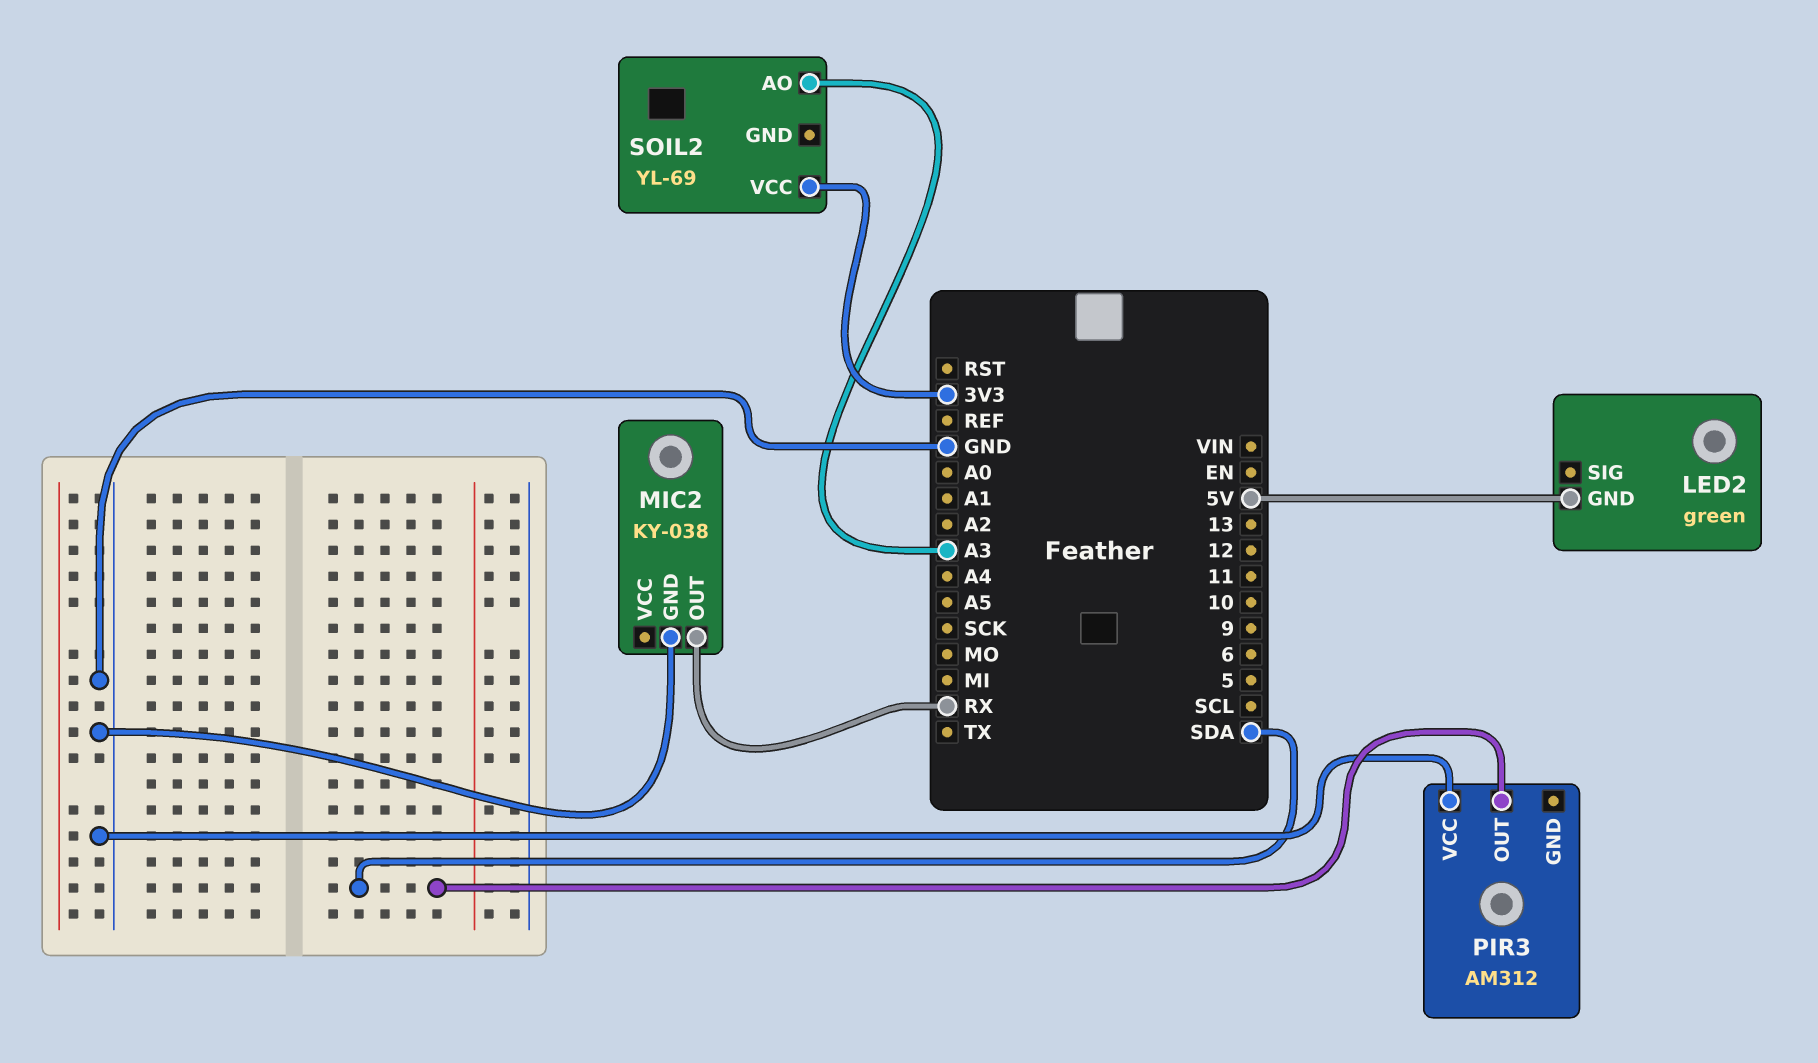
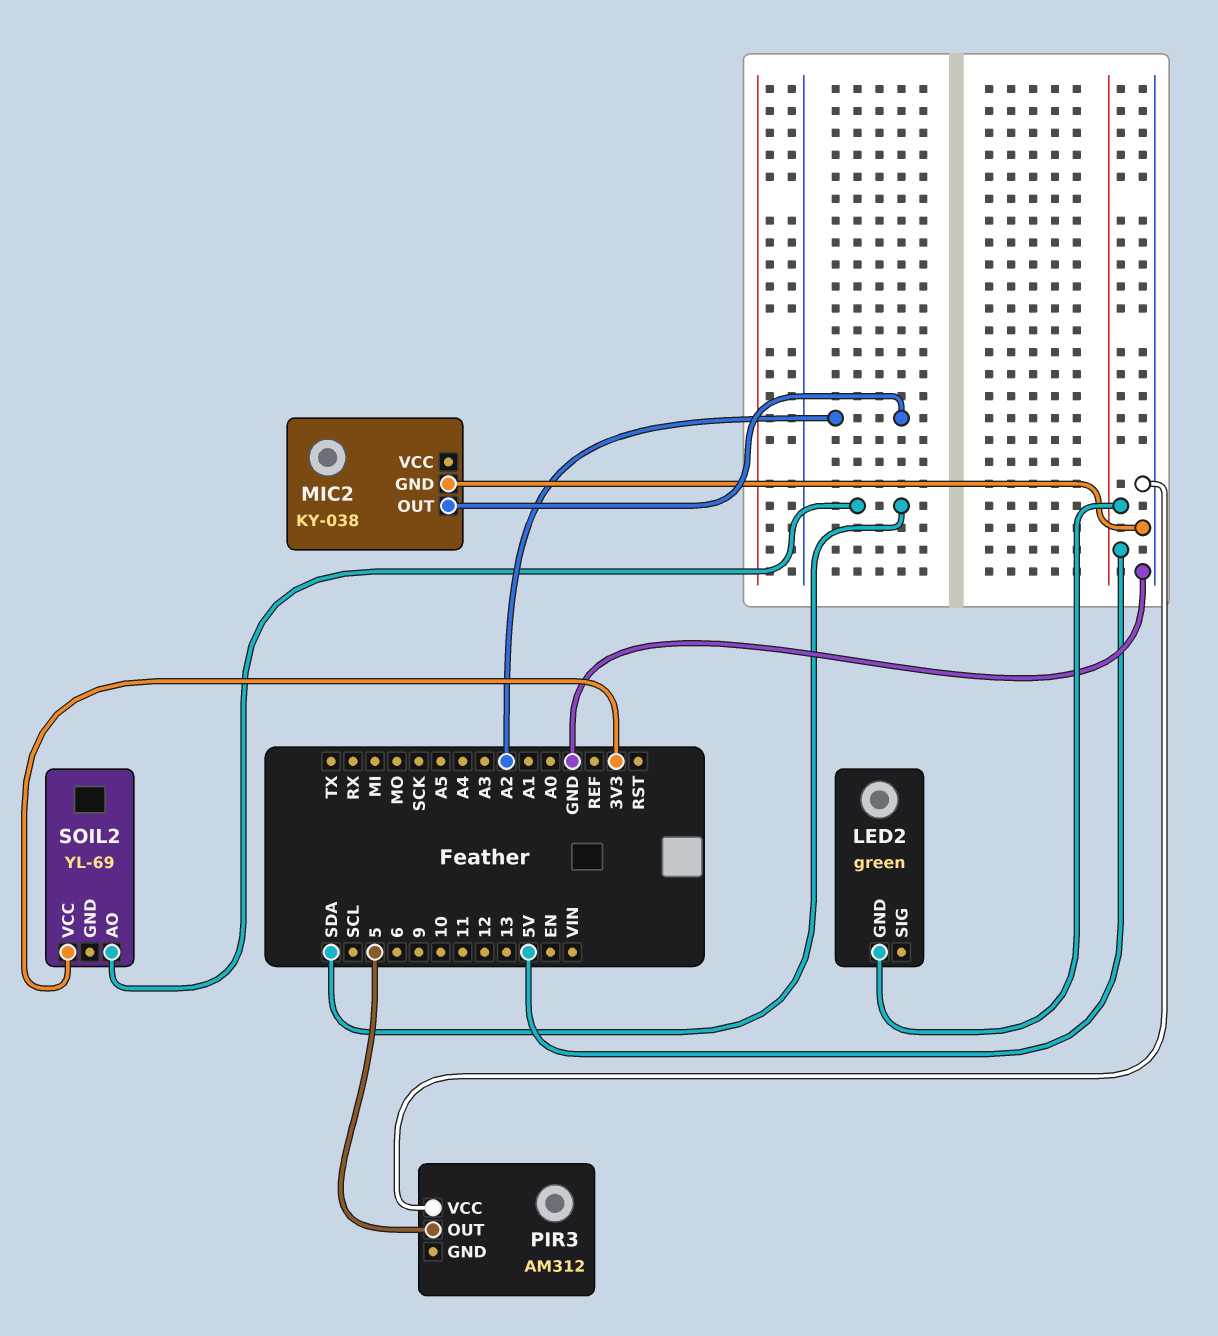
MIC2 pin OUT: RX -> A2
PIR3 pin OUT: SDA -> 5
SOIL2 pin AO: A3 -> SDA

